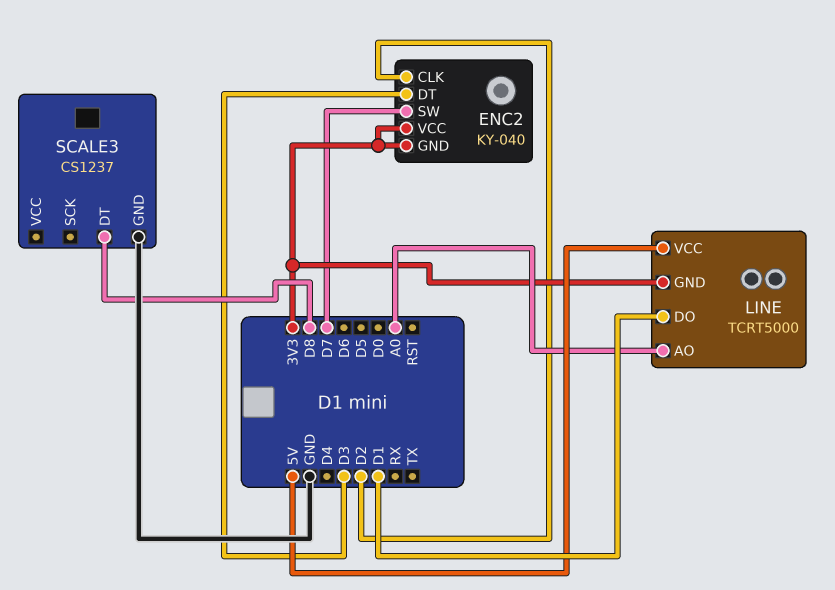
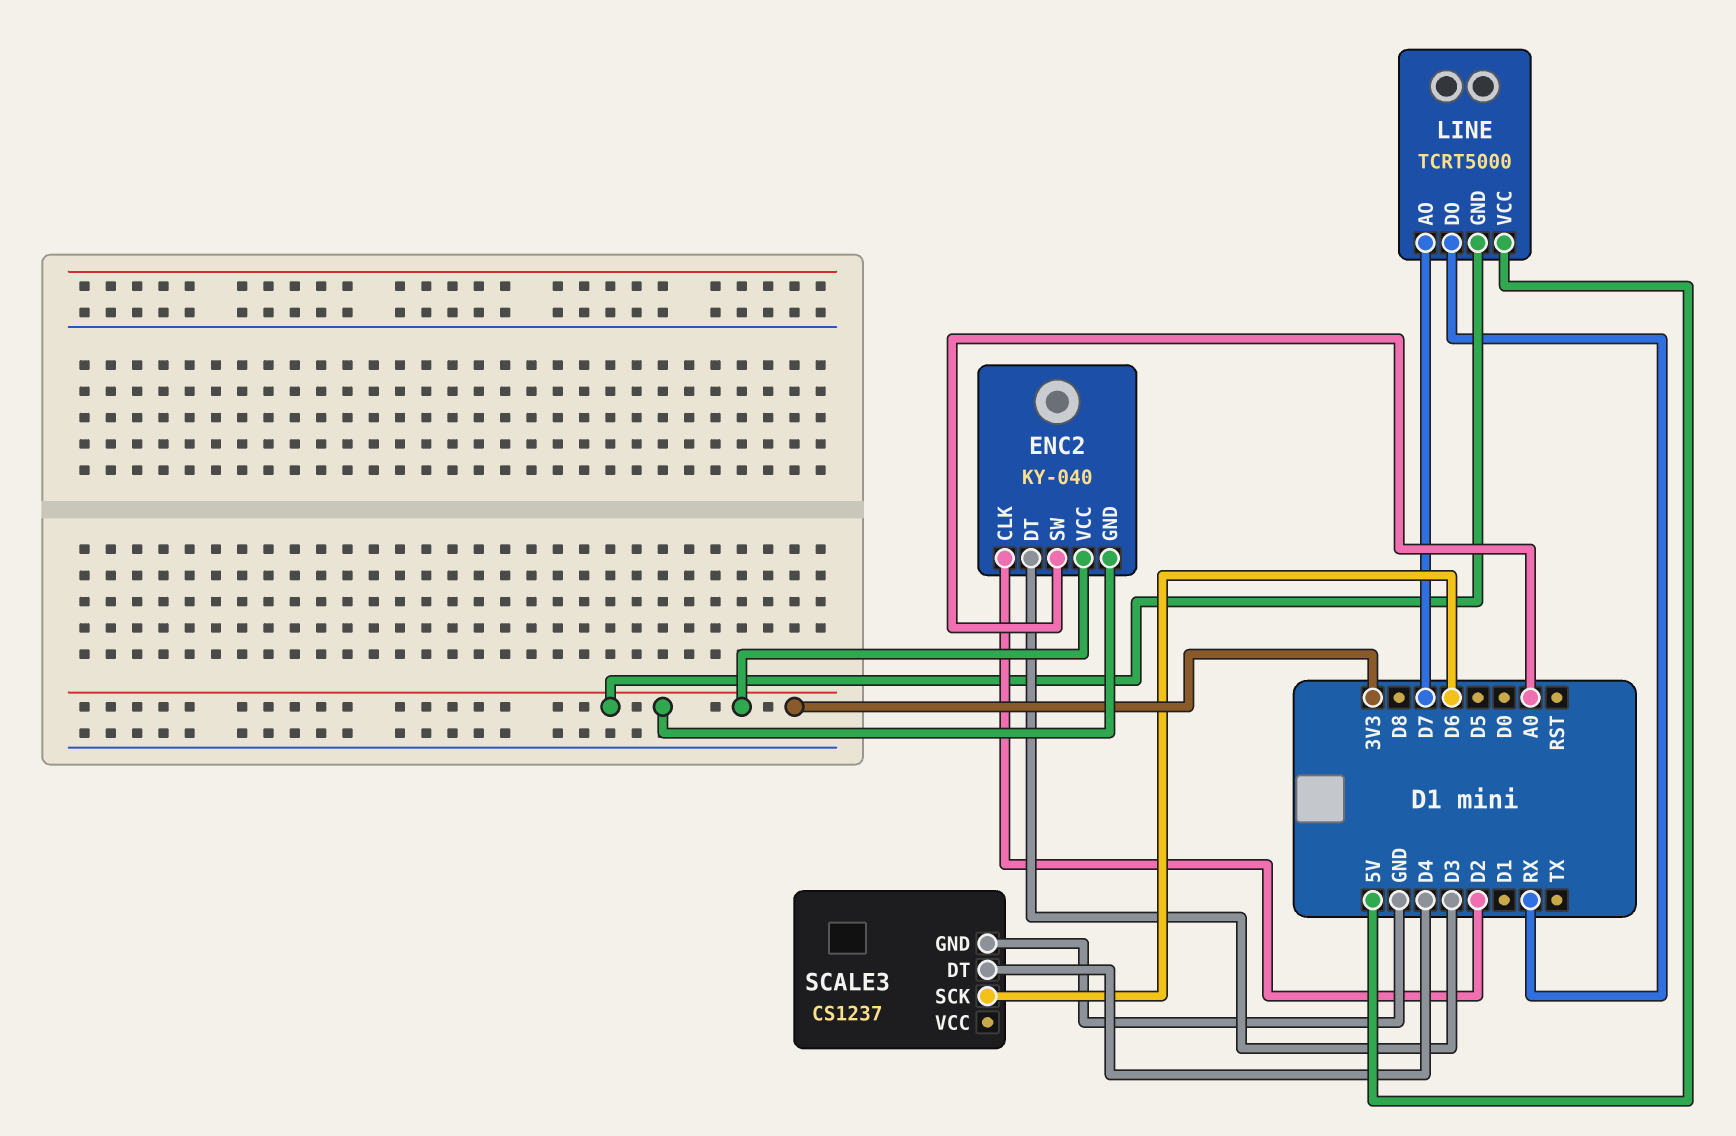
ENC2 pin SW: D7 -> A0
LINE pin AO: A0 -> D7
LINE pin DO: D1 -> RX
SCALE3 pin DT: D8 -> D4
SCALE3 pin SCK: none -> D6

